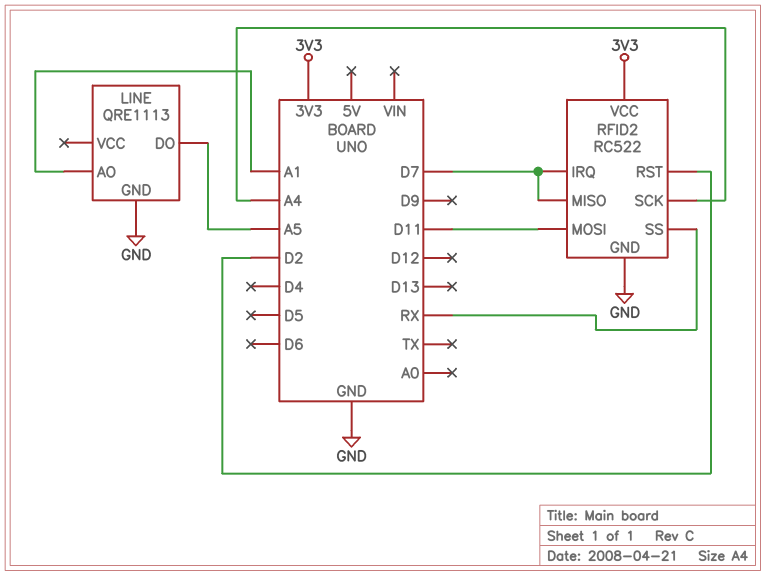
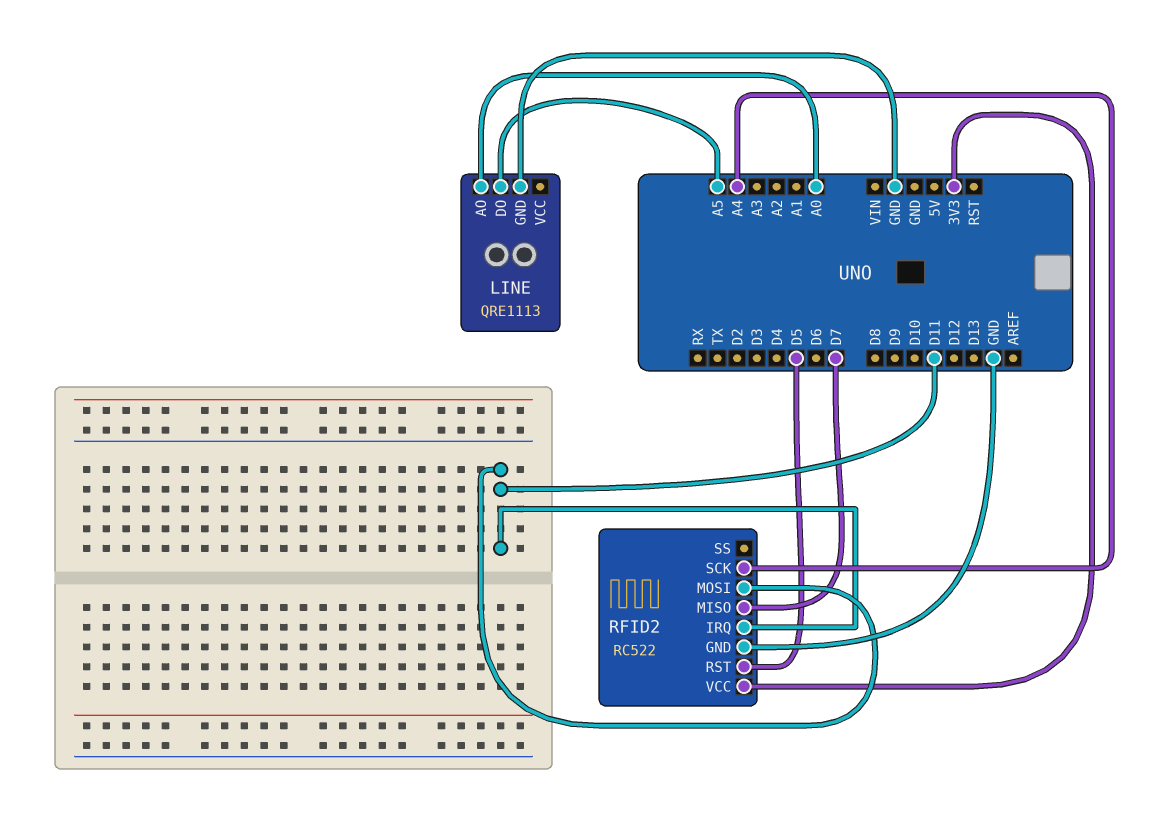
LINE pin AO: A1 -> A0
RFID2 pin IRQ: D7 -> D11
RFID2 pin RST: D2 -> D5
RFID2 pin SS: RX -> none

